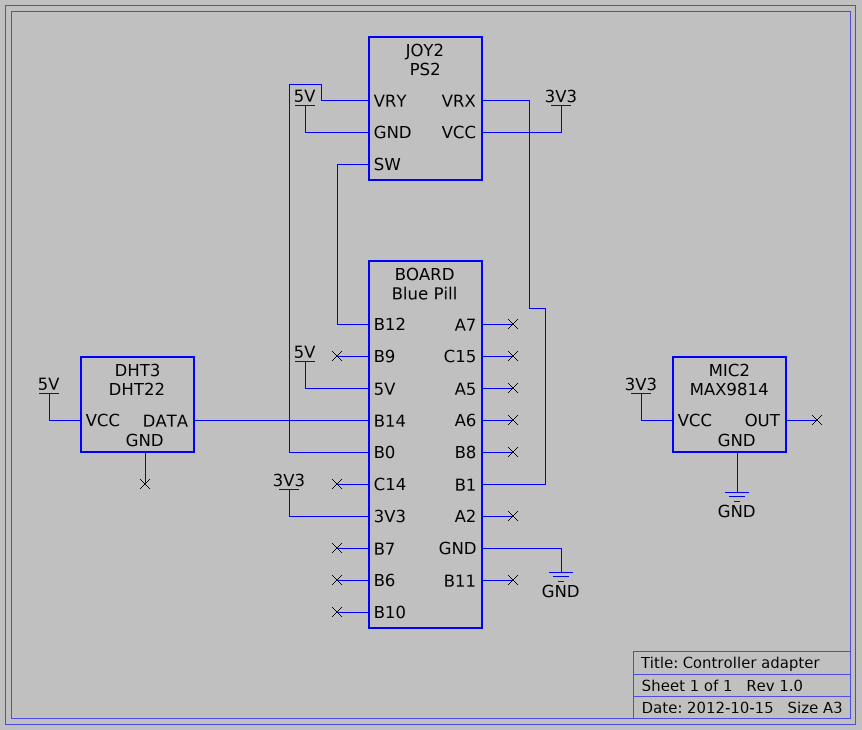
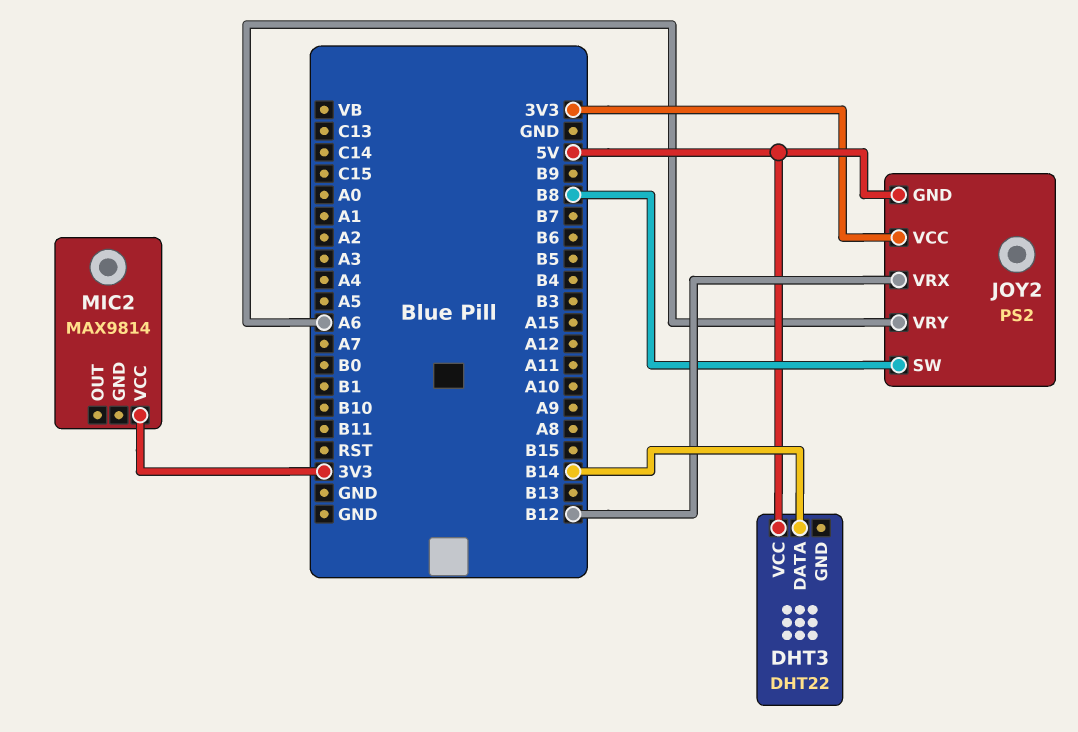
JOY2 pin SW: B12 -> B8
JOY2 pin VRX: B1 -> B12
JOY2 pin VRY: B0 -> A6
MIC2 pin GND: GND -> none

